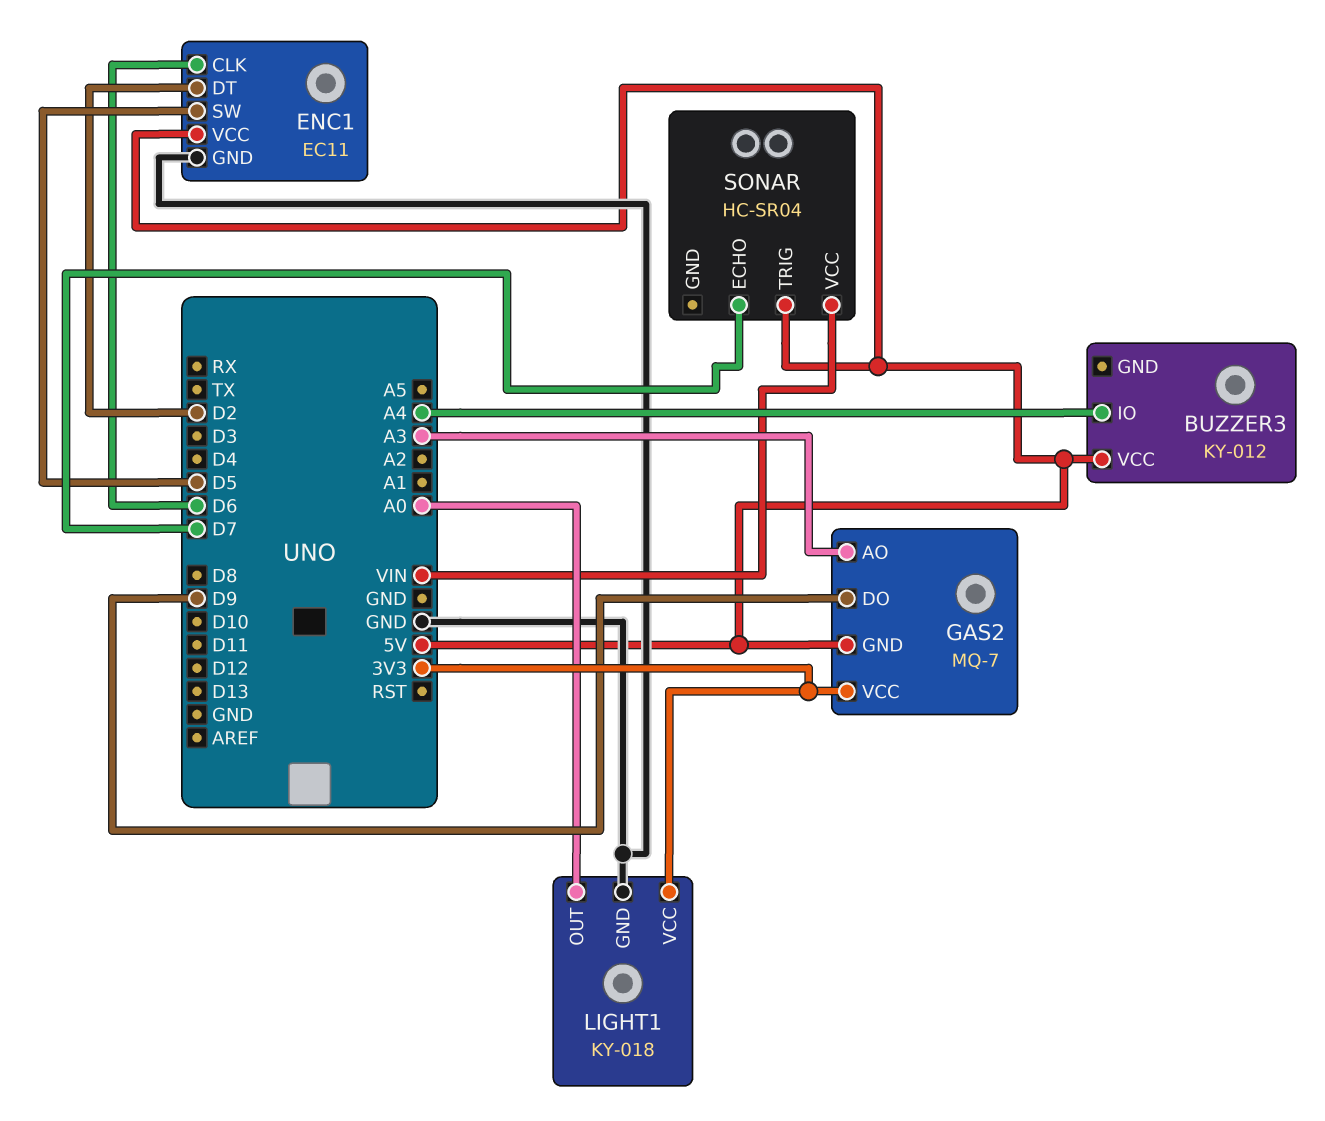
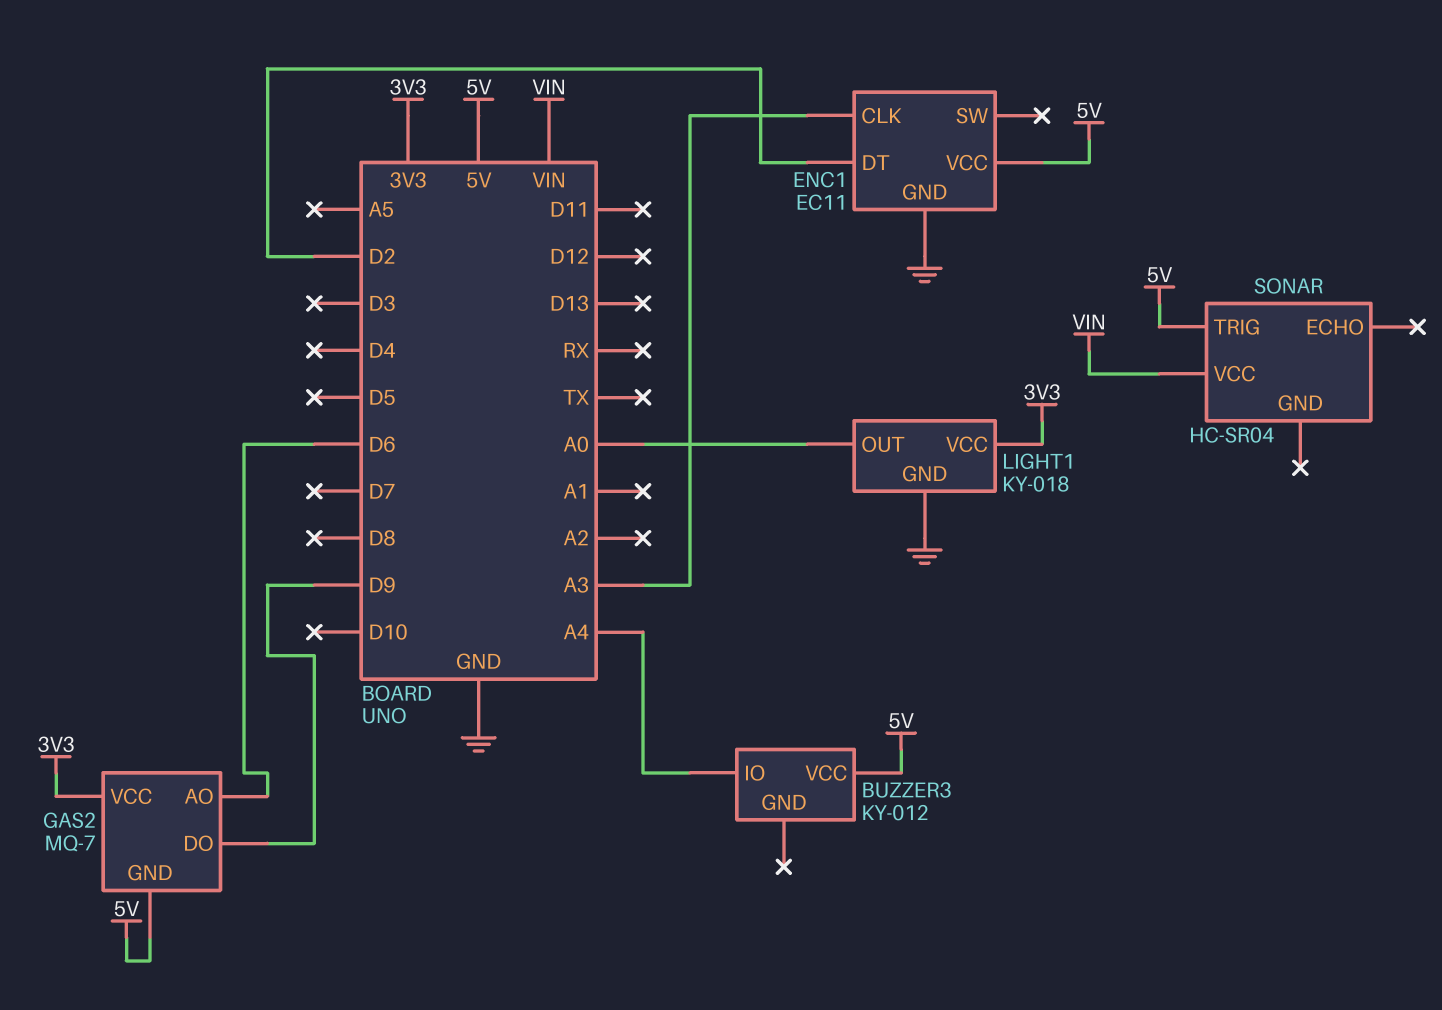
ENC1 pin CLK: D6 -> A3
ENC1 pin SW: D5 -> none
GAS2 pin AO: A3 -> D6
SONAR pin ECHO: D7 -> none

